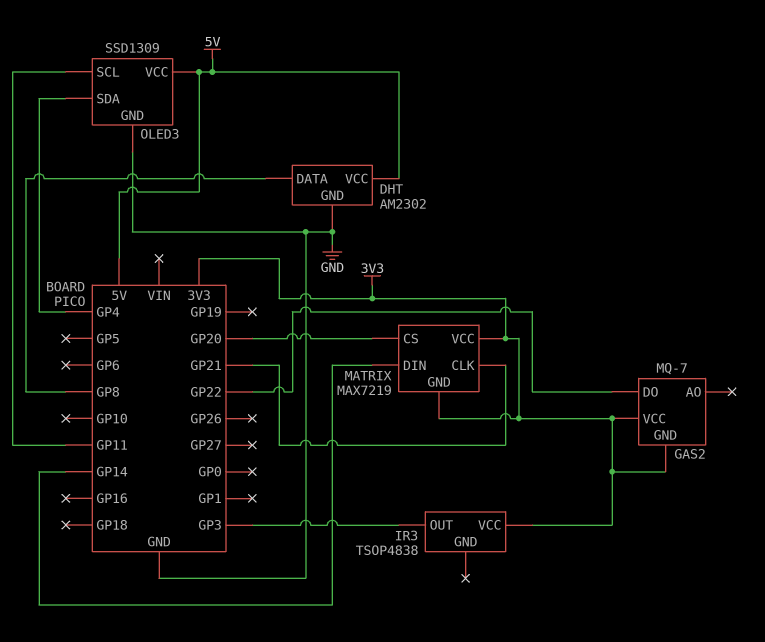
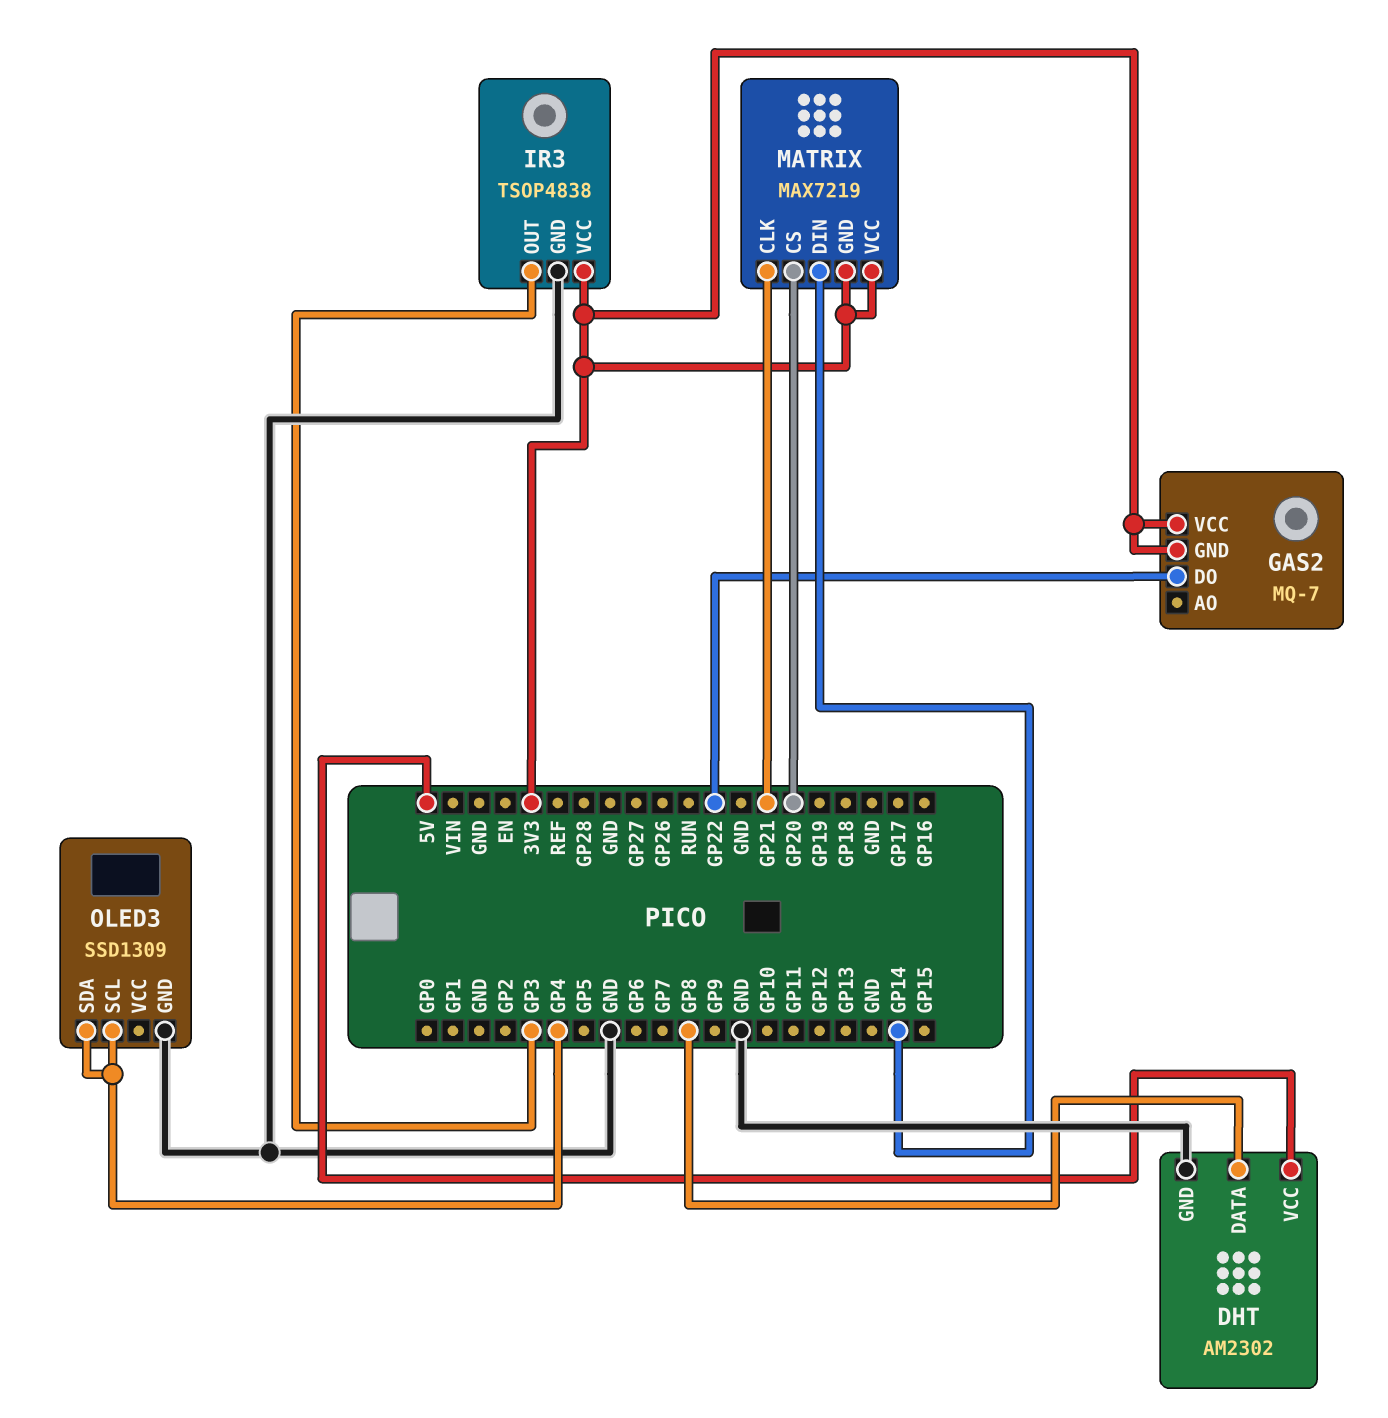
IR3 pin GND: none -> GND
OLED3 pin SCL: GP11 -> GP4
OLED3 pin VCC: 5V -> none

